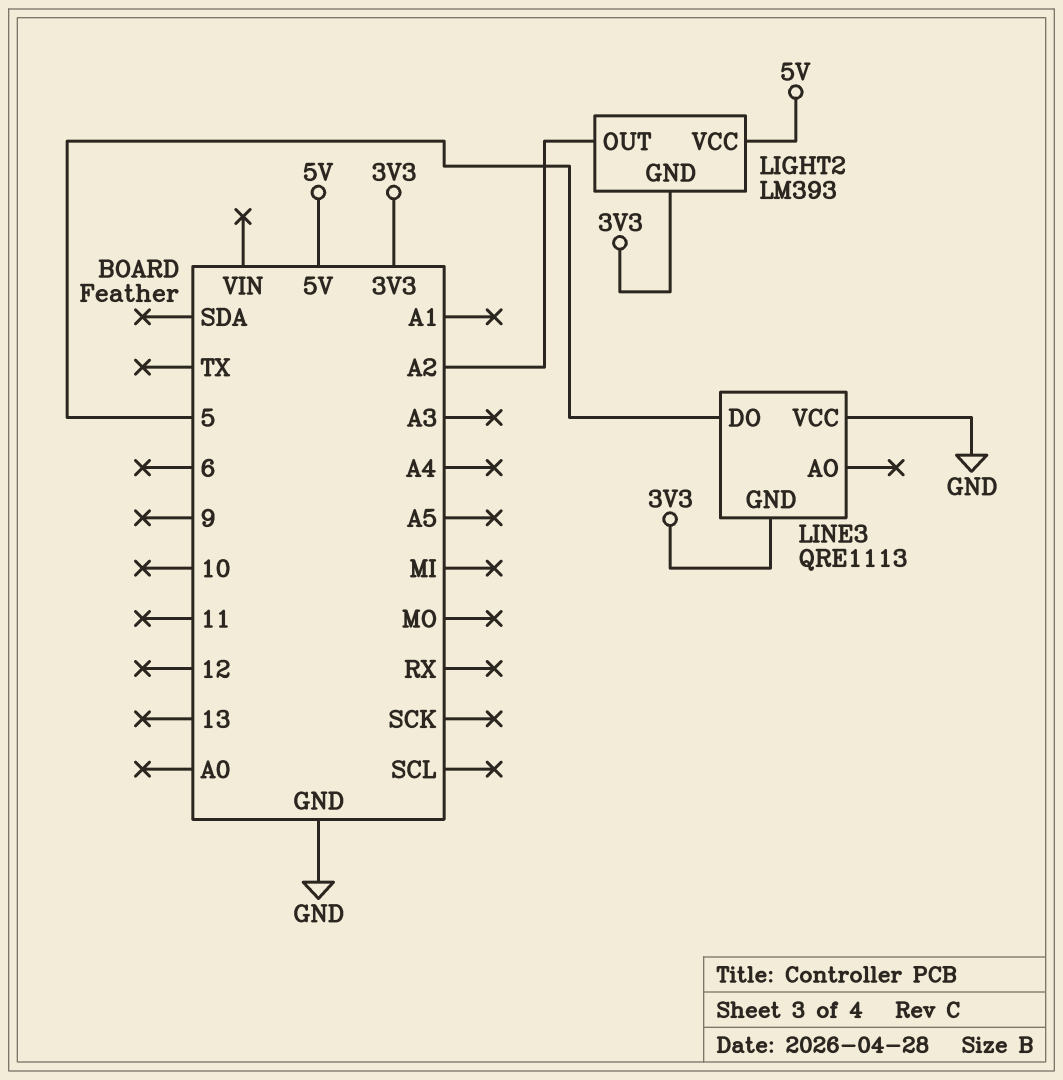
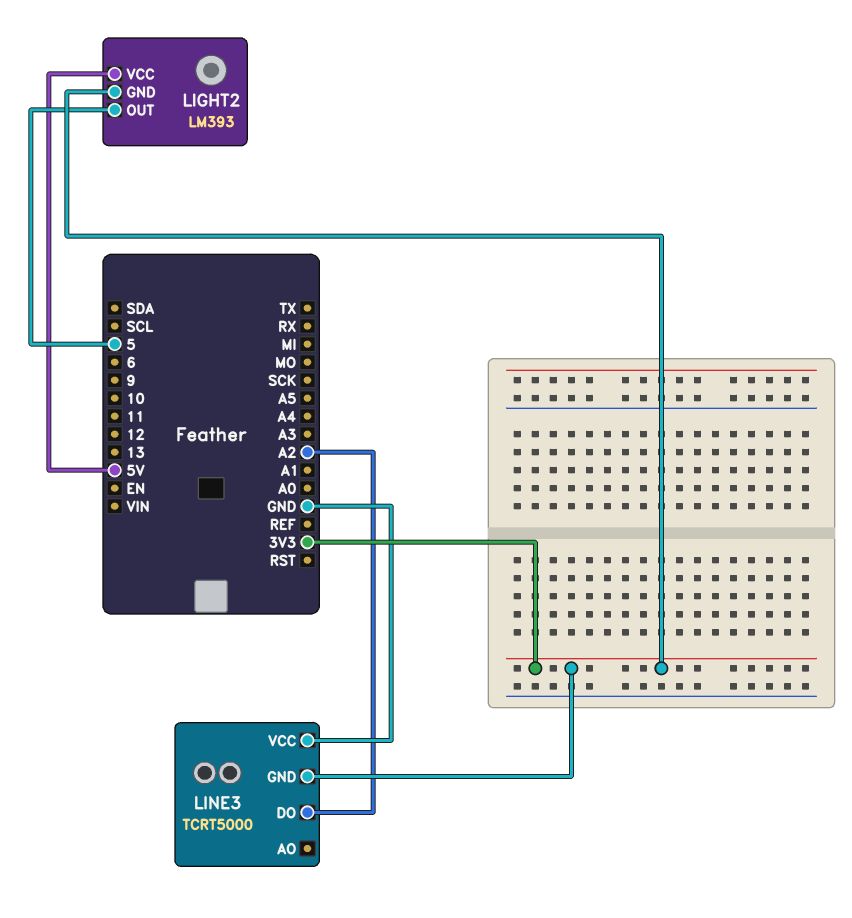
LIGHT2 pin OUT: A2 -> 5
LINE3: QRE1113 -> TCRT5000
LINE3 pin DO: 5 -> A2

